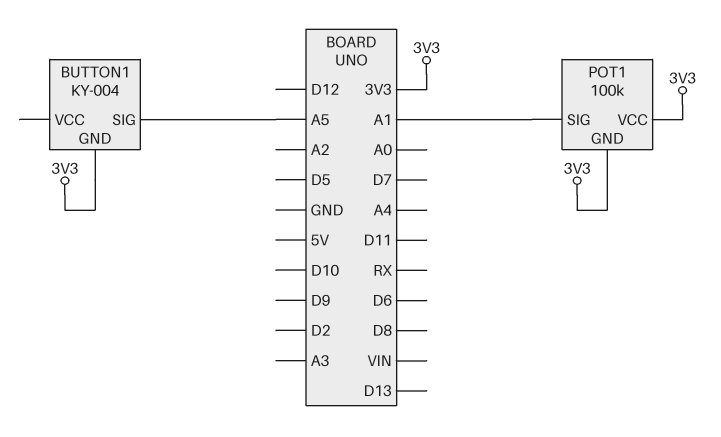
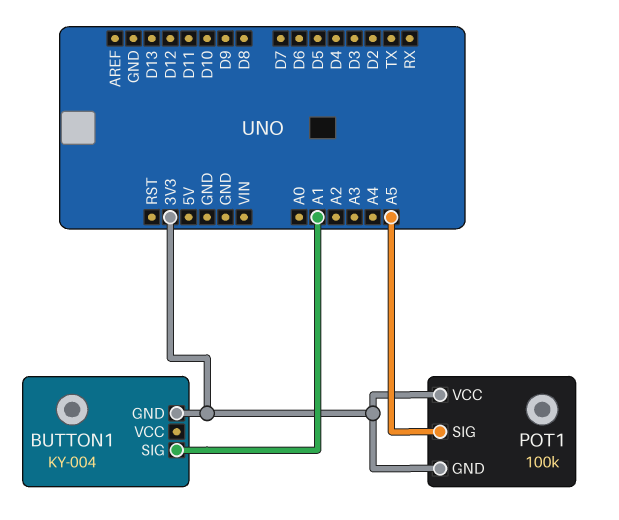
BUTTON1 pin SIG: A5 -> A1
POT1 pin SIG: A1 -> A5

